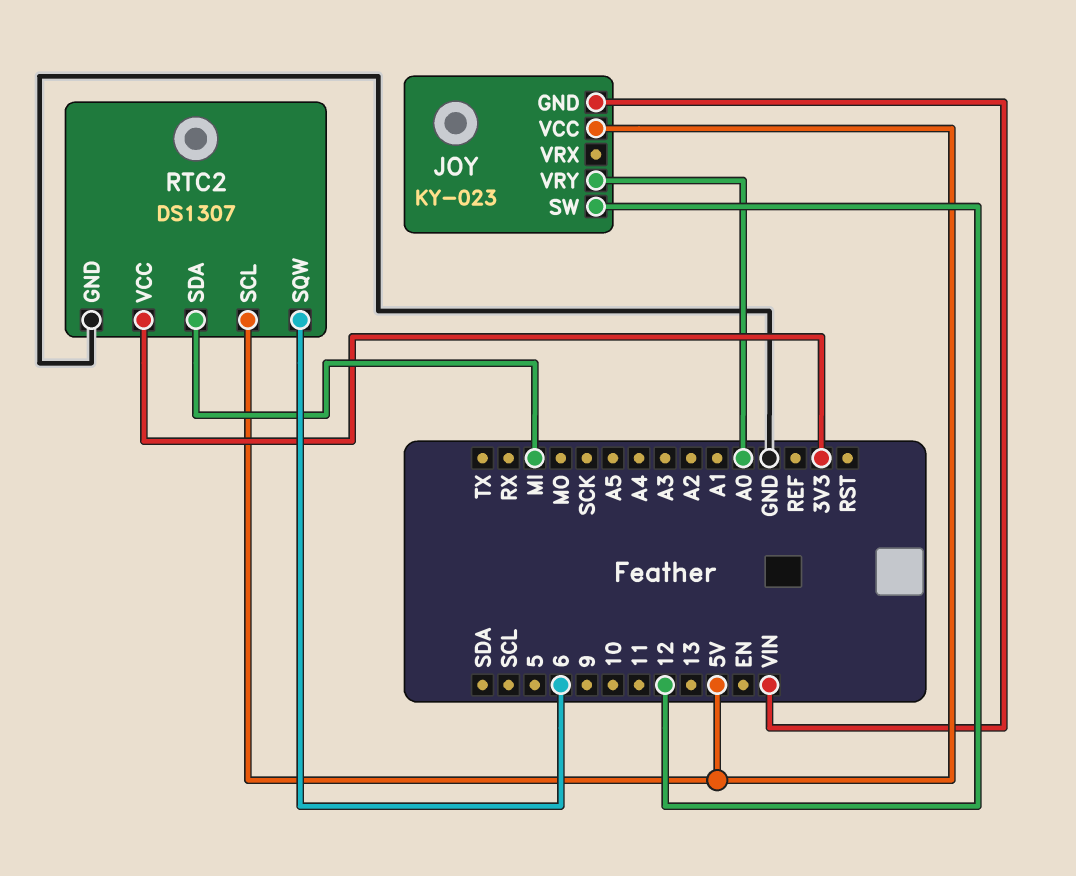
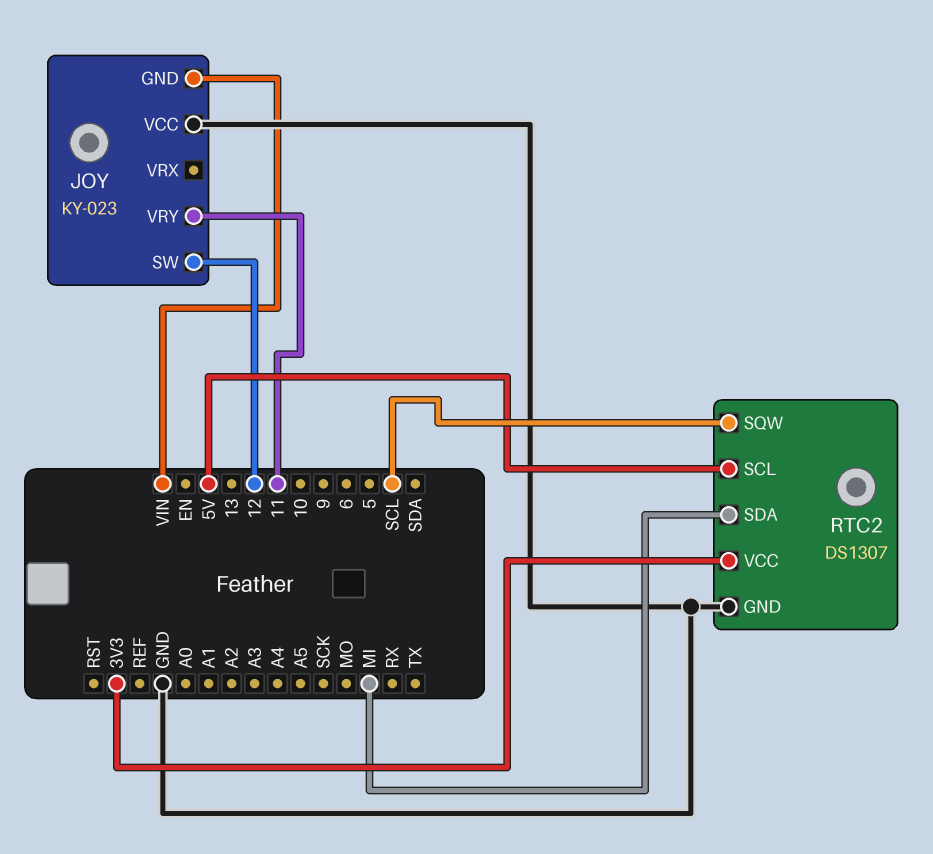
JOY pin VCC: 5V -> GND
JOY pin VRY: A0 -> 11
RTC2 pin SQW: 6 -> SCL

